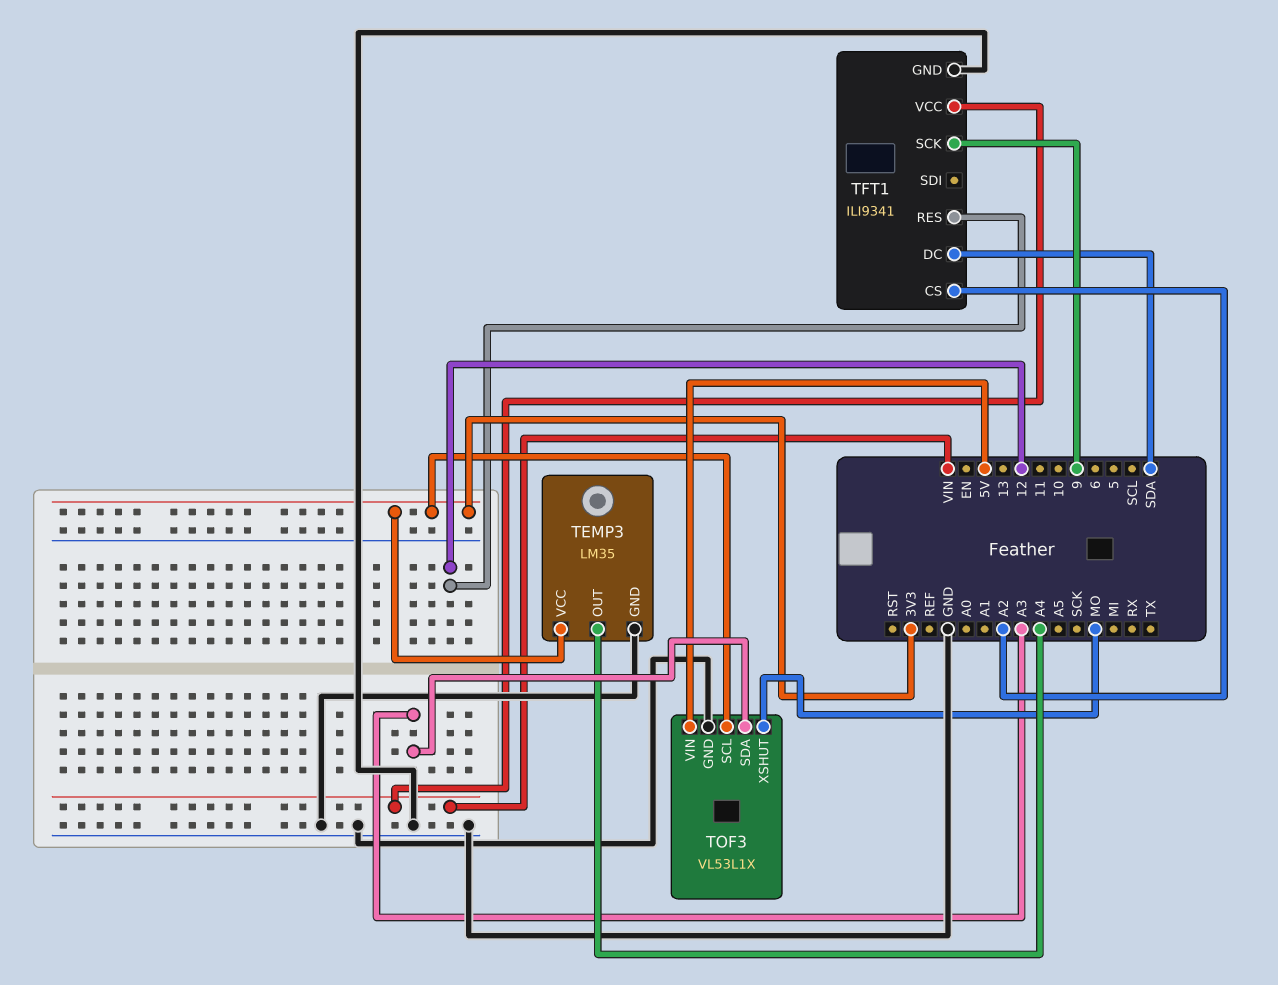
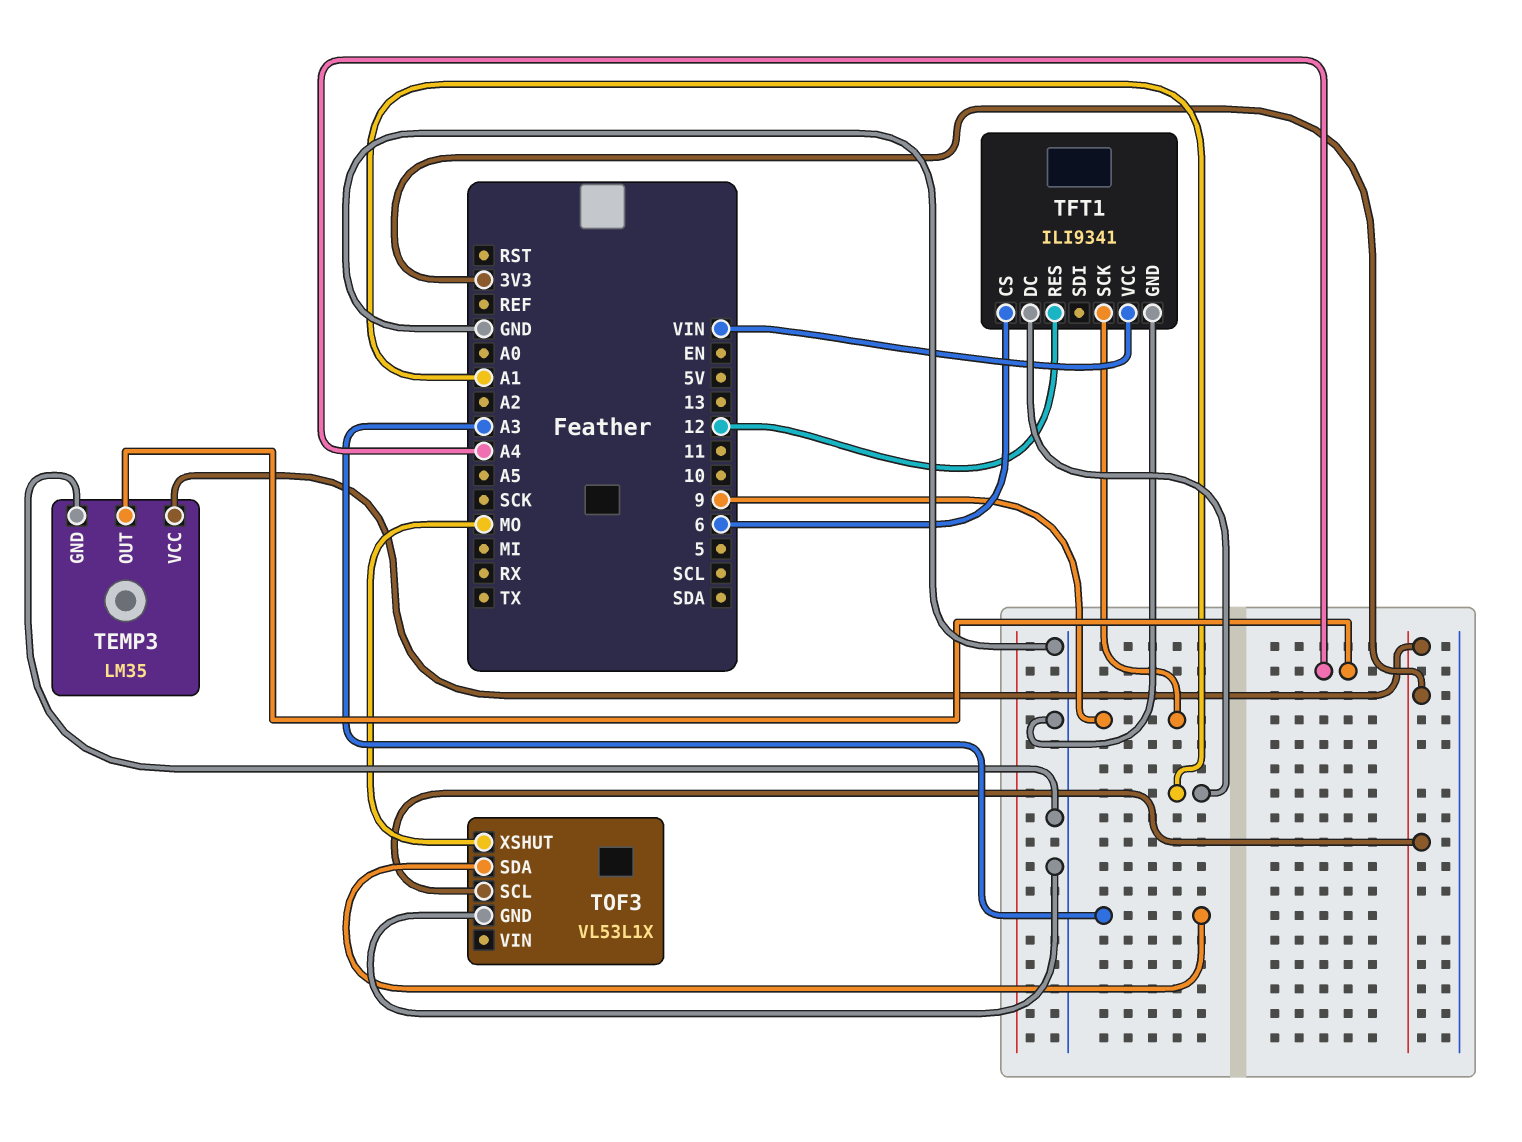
TFT1 pin CS: A2 -> 6
TFT1 pin DC: SDA -> A1
TOF3 pin VIN: 5V -> none

